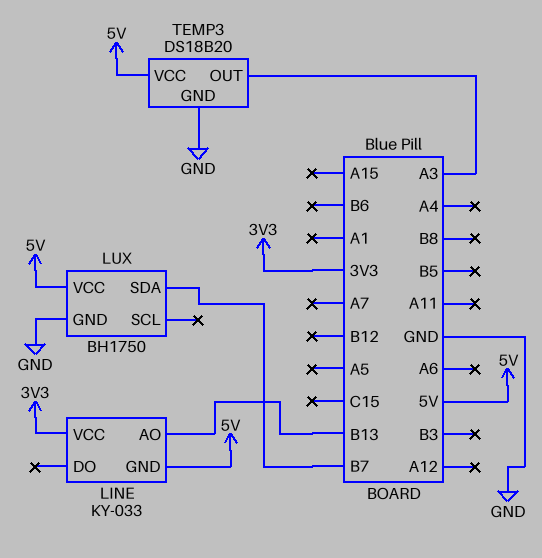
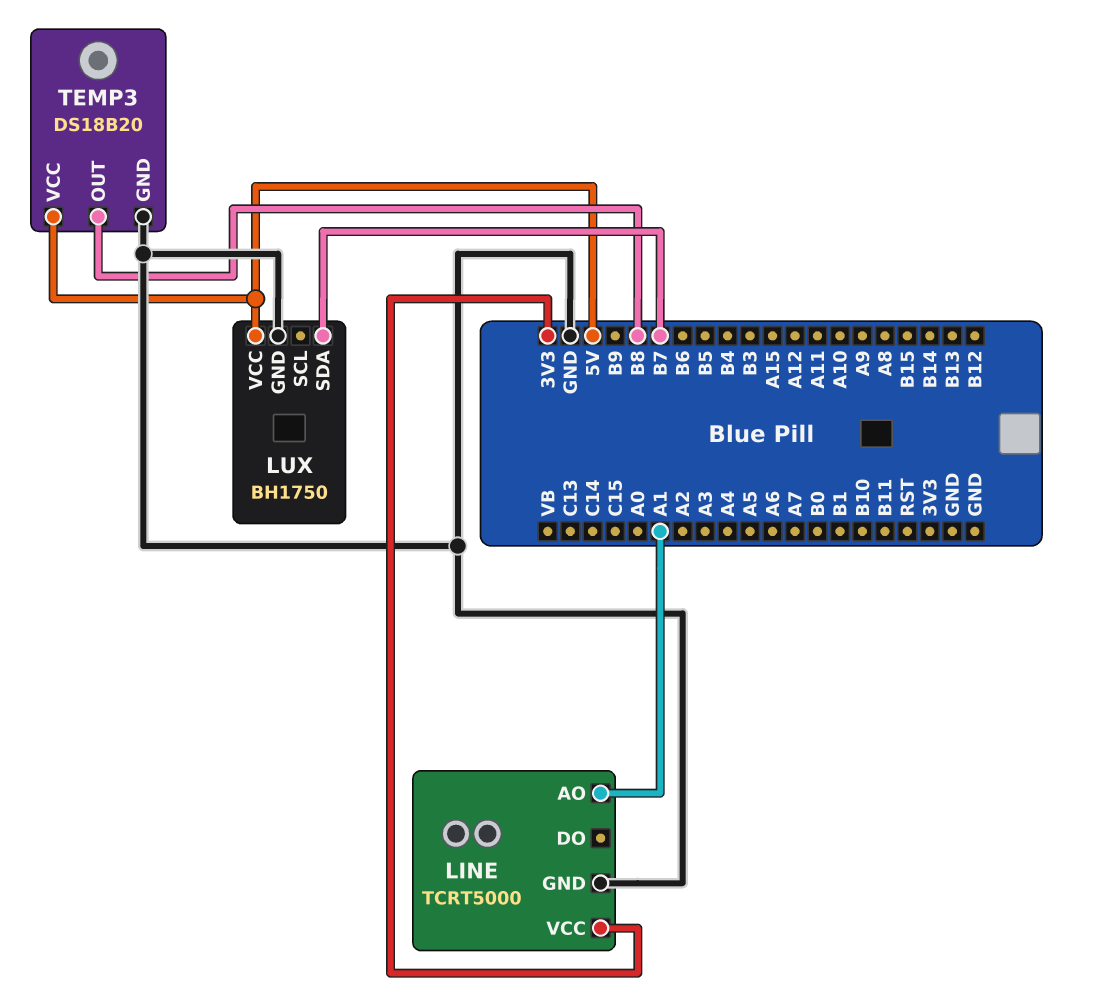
LINE: KY-033 -> TCRT5000
LINE pin AO: B13 -> A1
LINE pin GND: 5V -> GND
TEMP3 pin OUT: A3 -> B8

